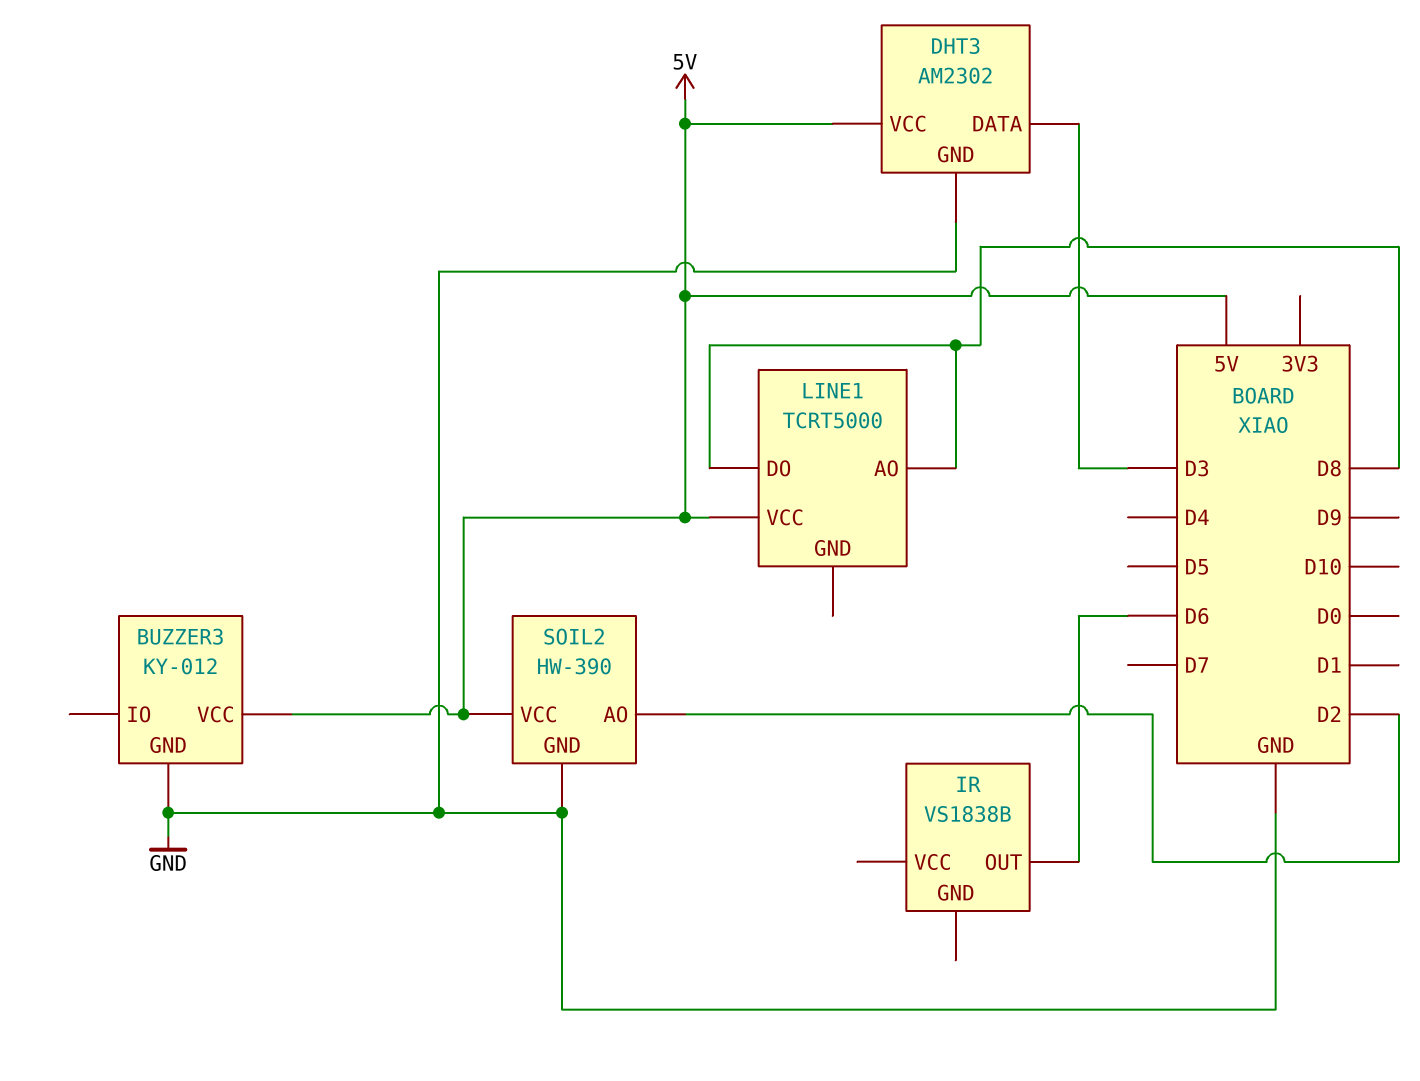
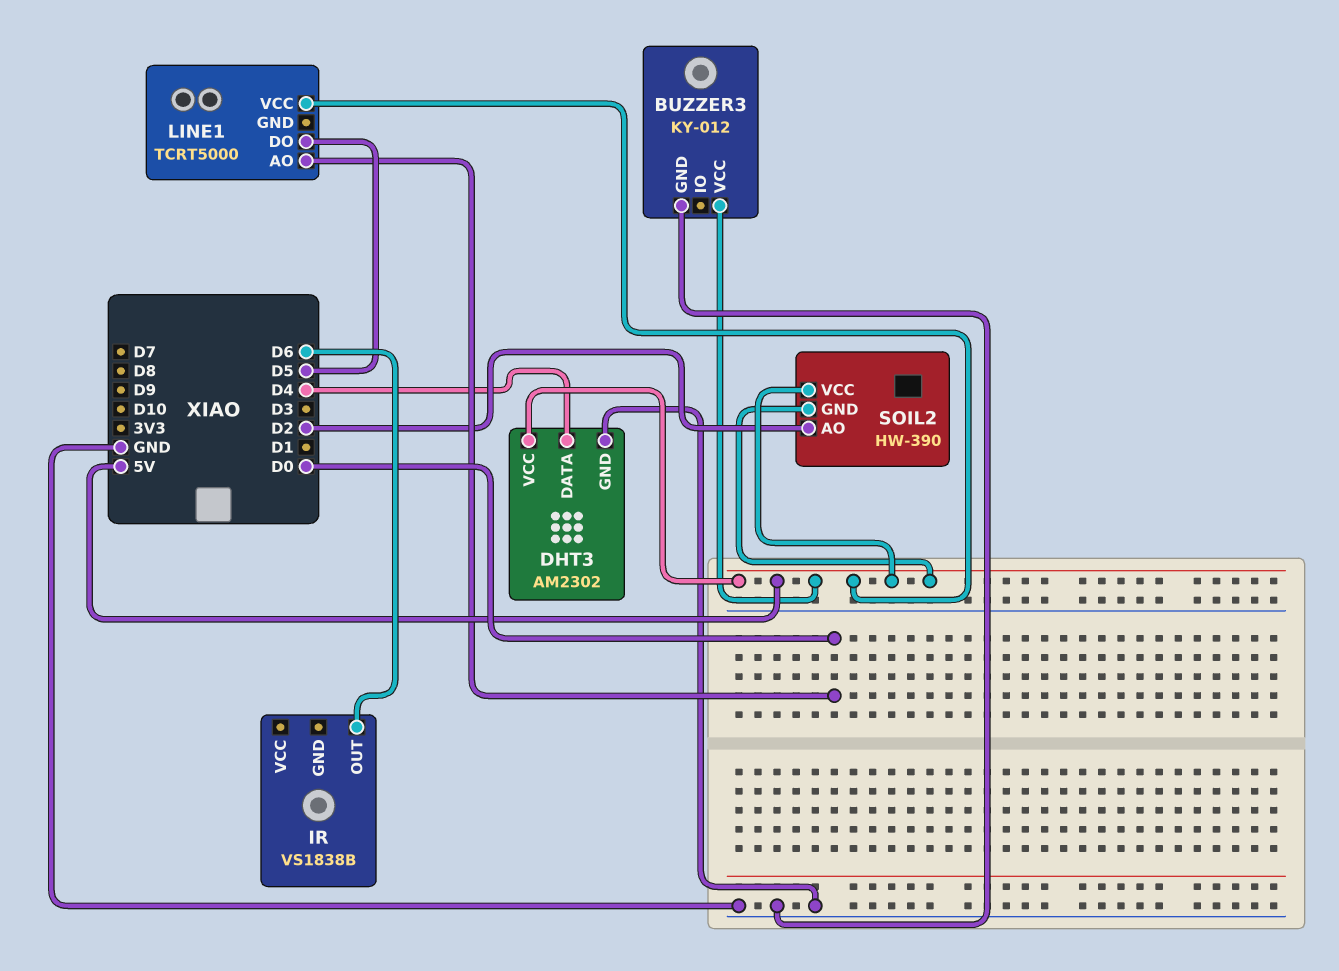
DHT3 pin DATA: D3 -> D4
LINE1 pin AO: D8 -> D0
LINE1 pin DO: D8 -> D5
SOIL2 pin GND: GND -> 5V

